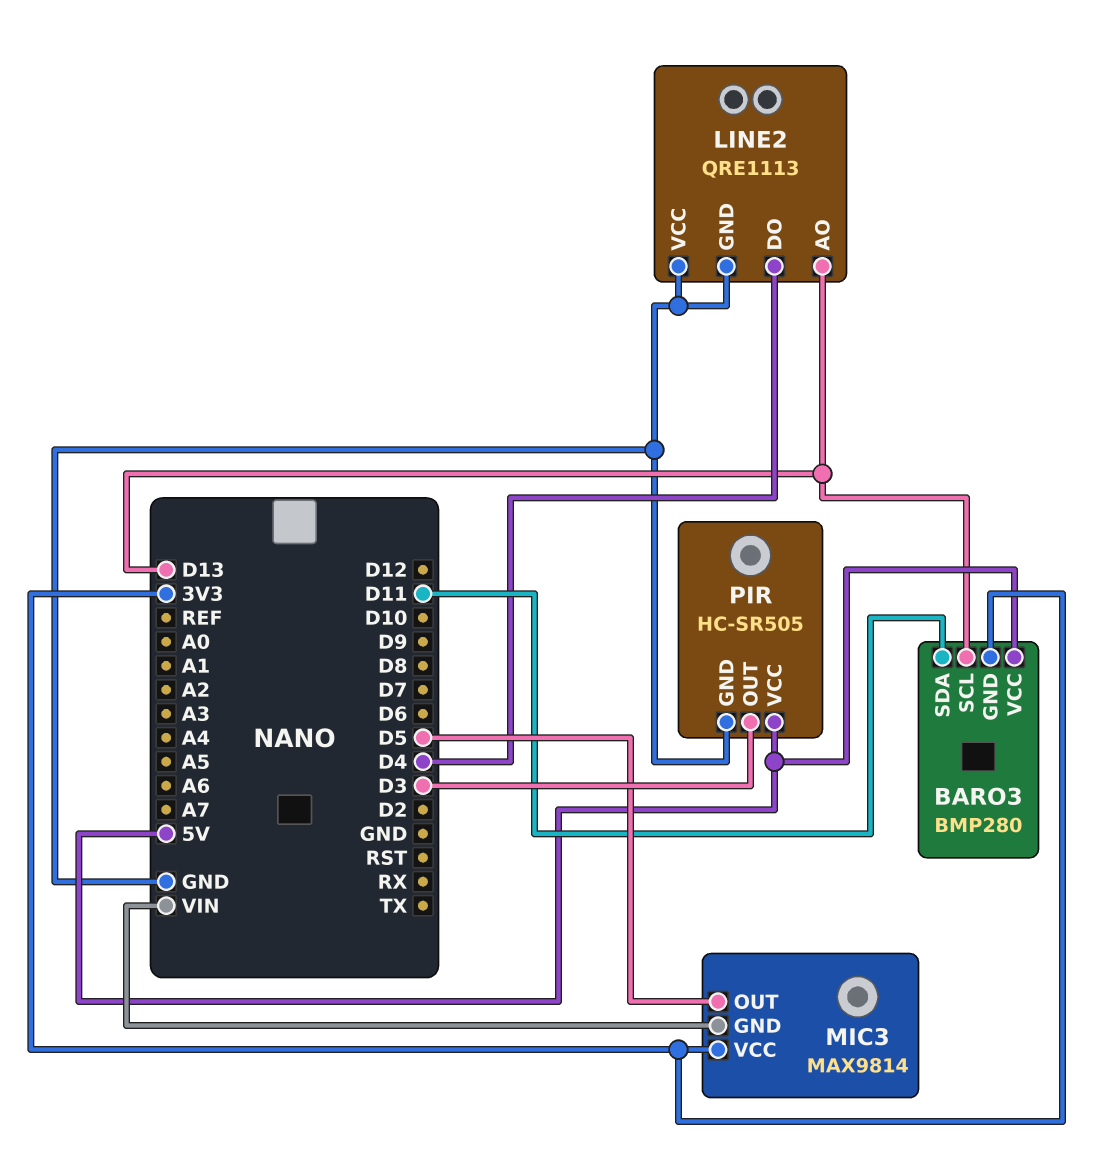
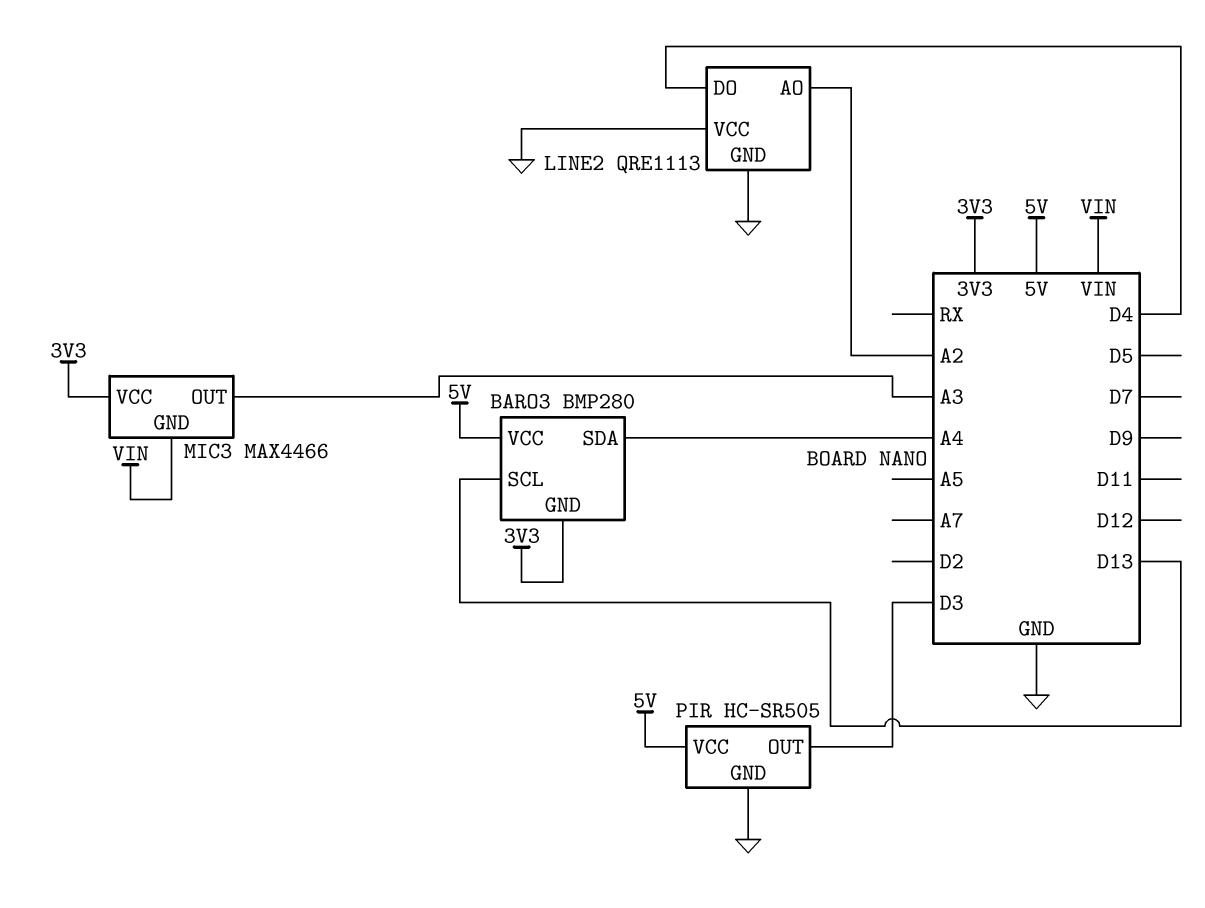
BARO3 pin SDA: D11 -> A4
LINE2 pin AO: D13 -> A2
MIC3: MAX9814 -> MAX4466
MIC3 pin OUT: D5 -> A3

